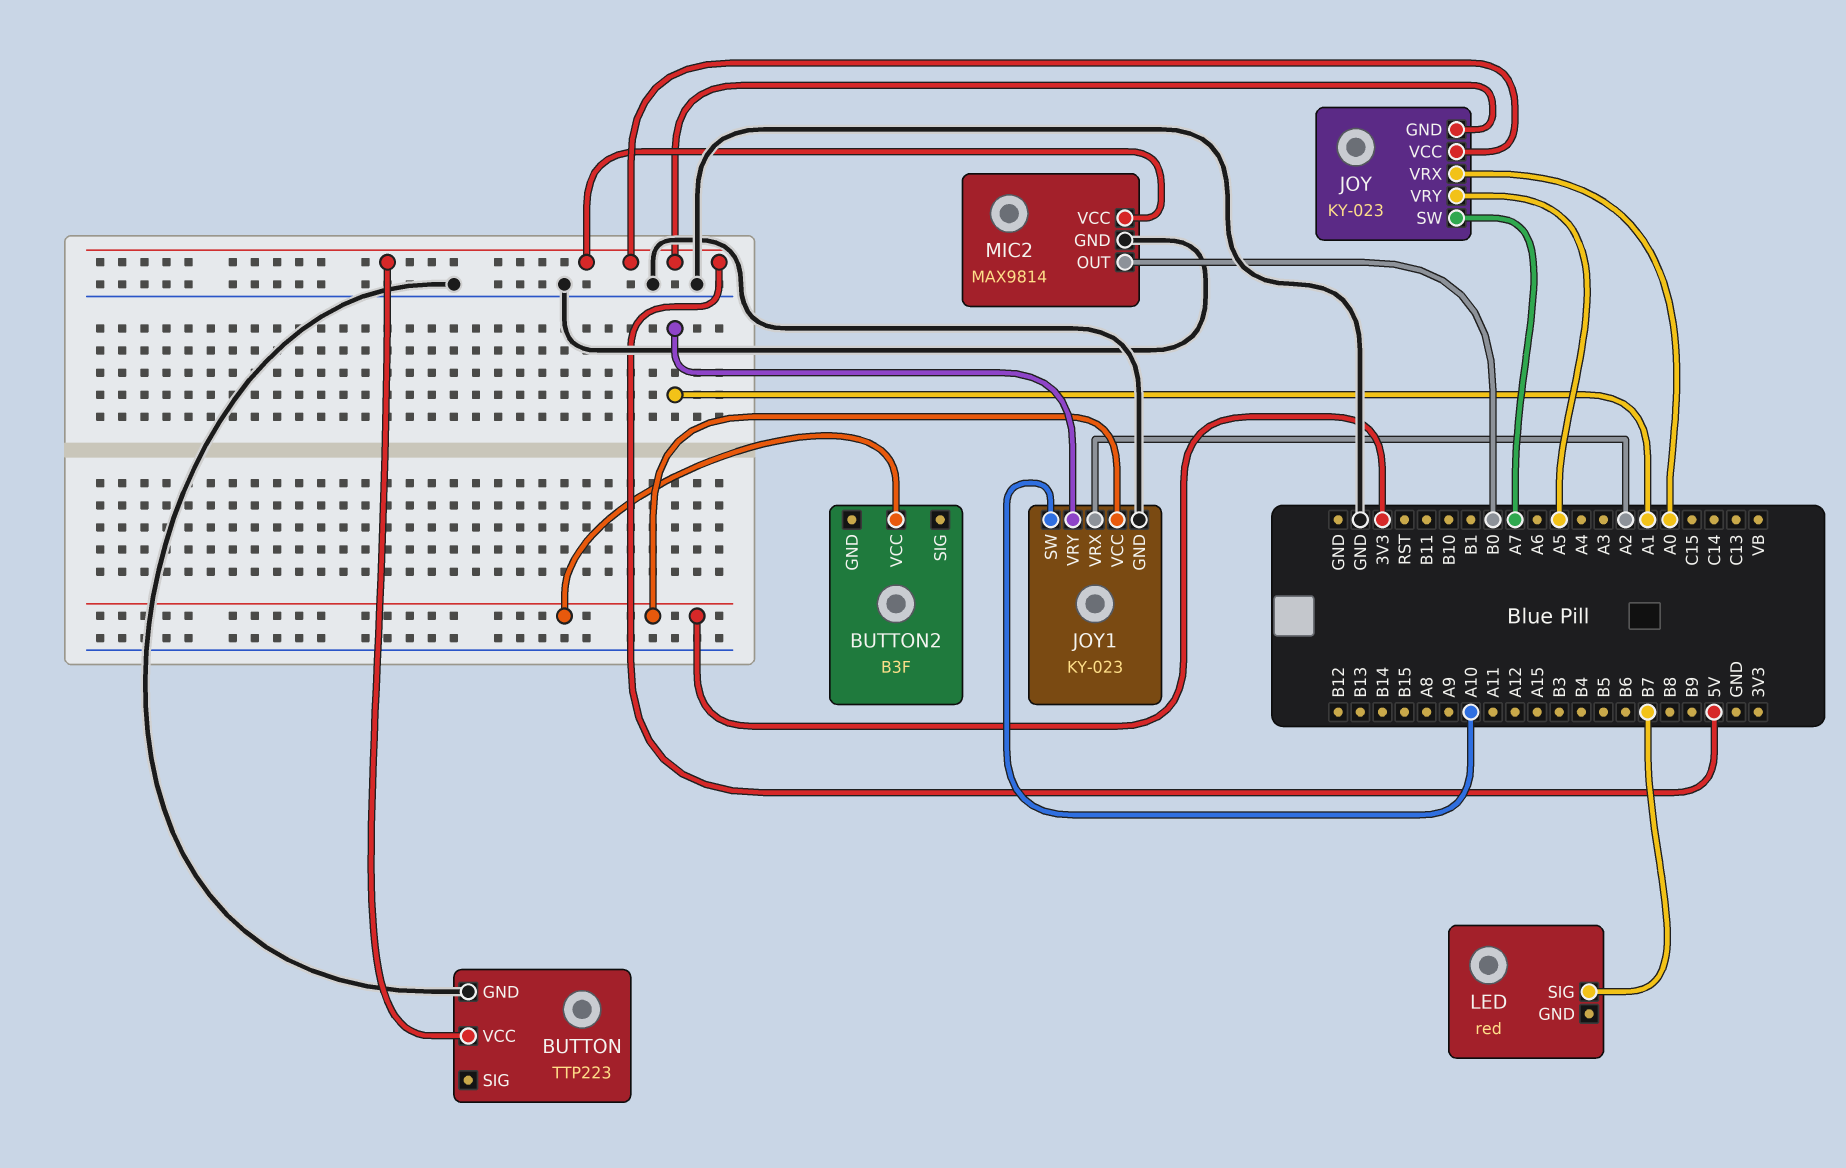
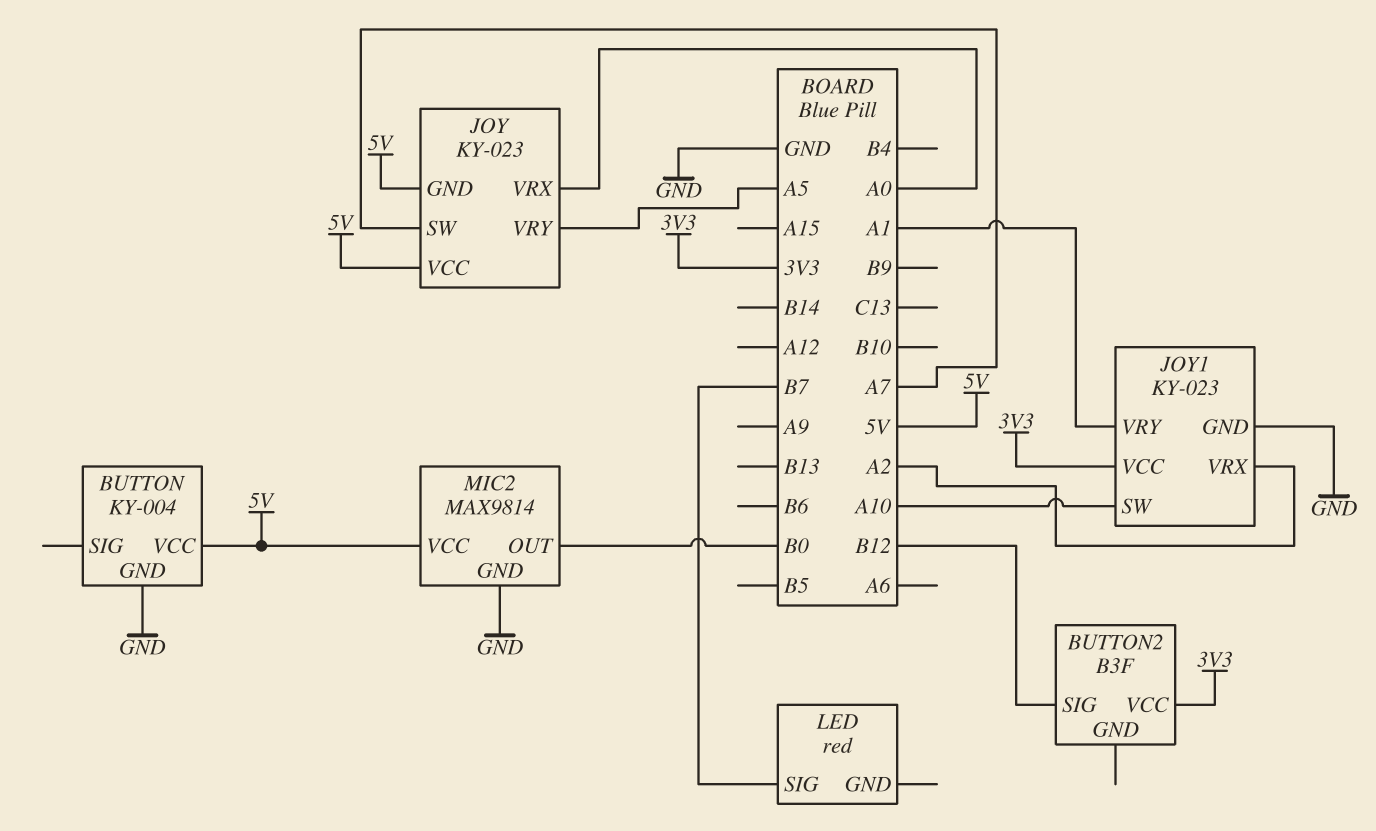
BUTTON: TTP223 -> KY-004
BUTTON2 pin SIG: none -> B12

